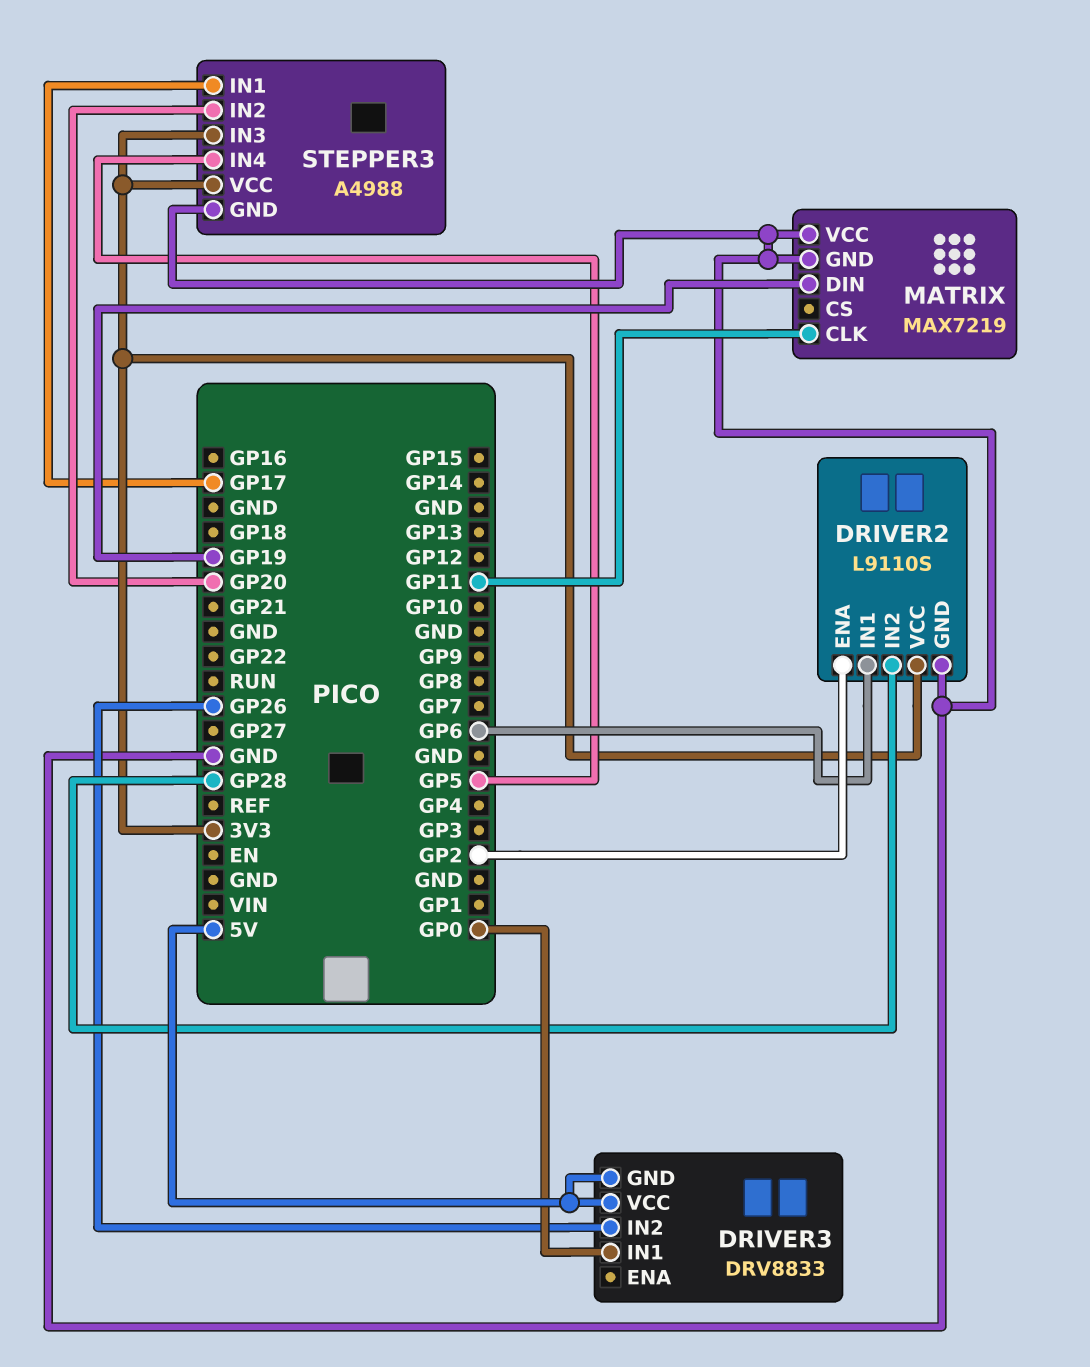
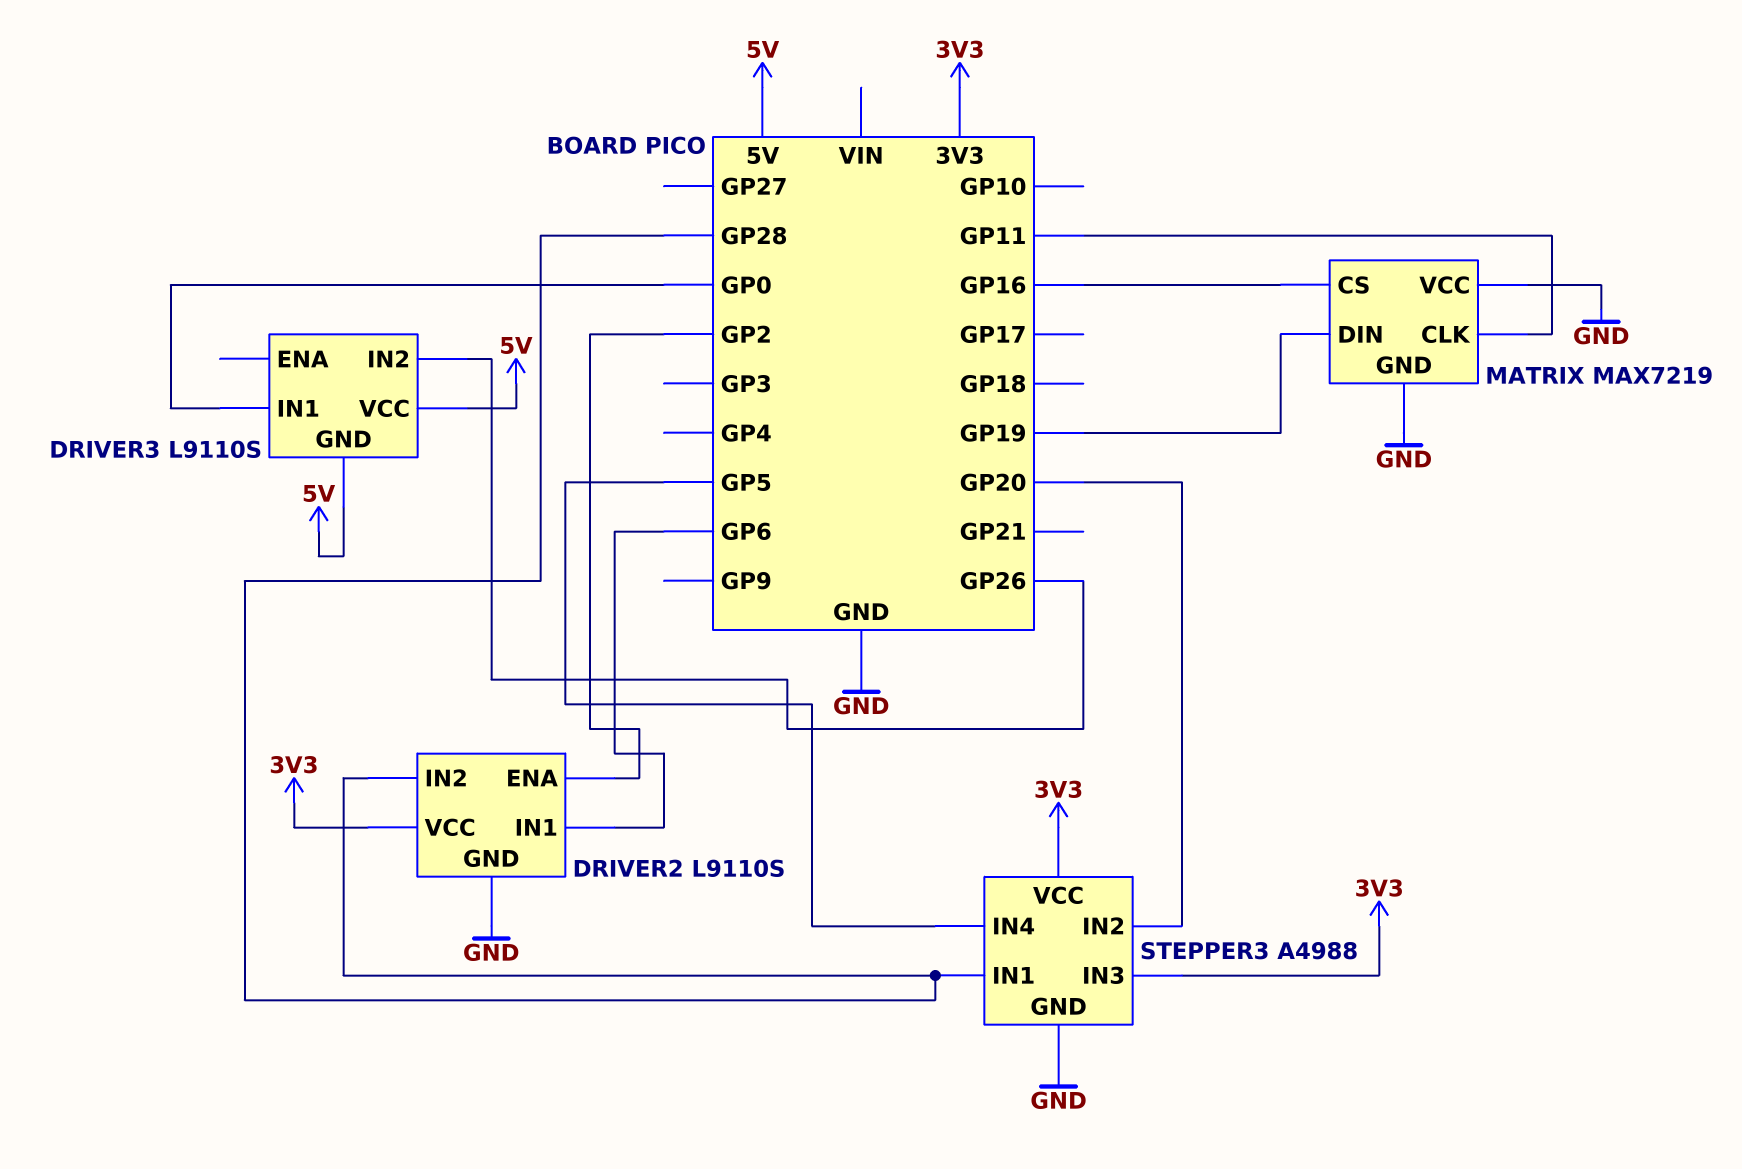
DRIVER3: DRV8833 -> L9110S
MATRIX pin CS: none -> GP16
STEPPER3 pin IN1: GP17 -> GP28

